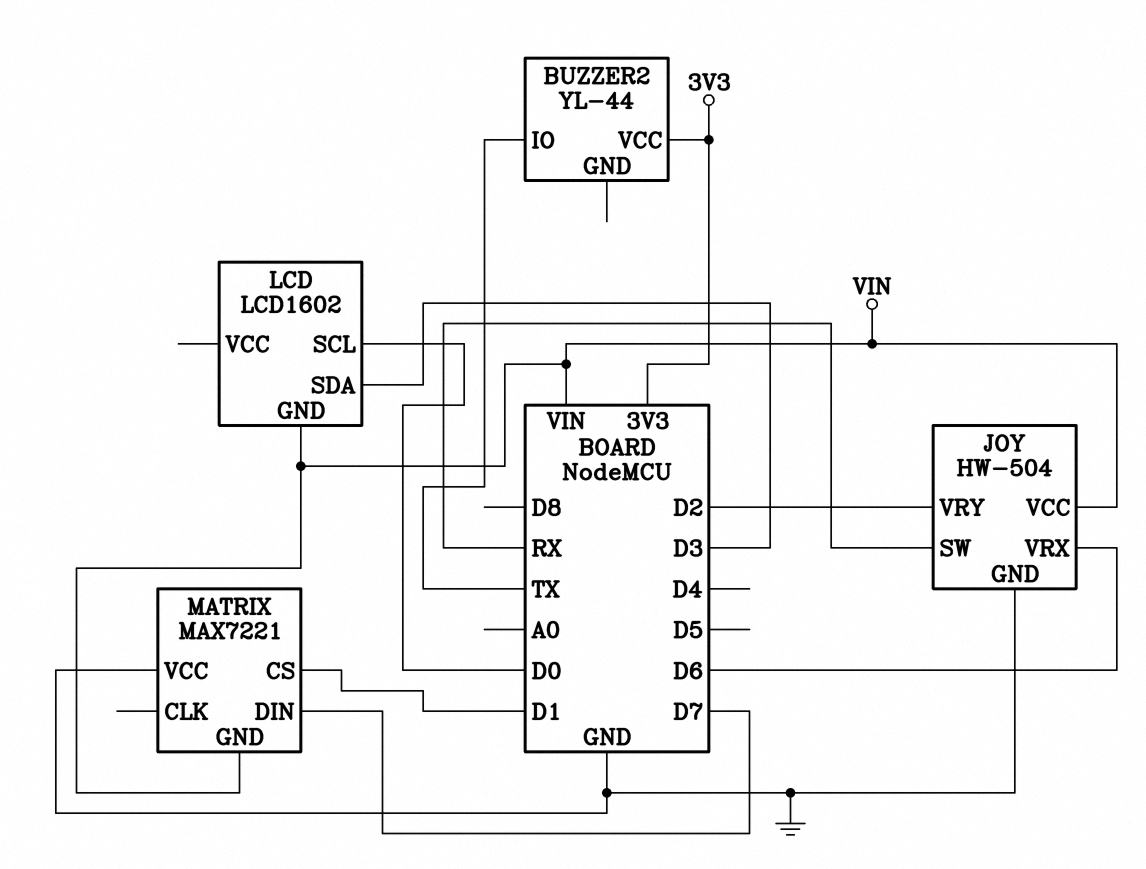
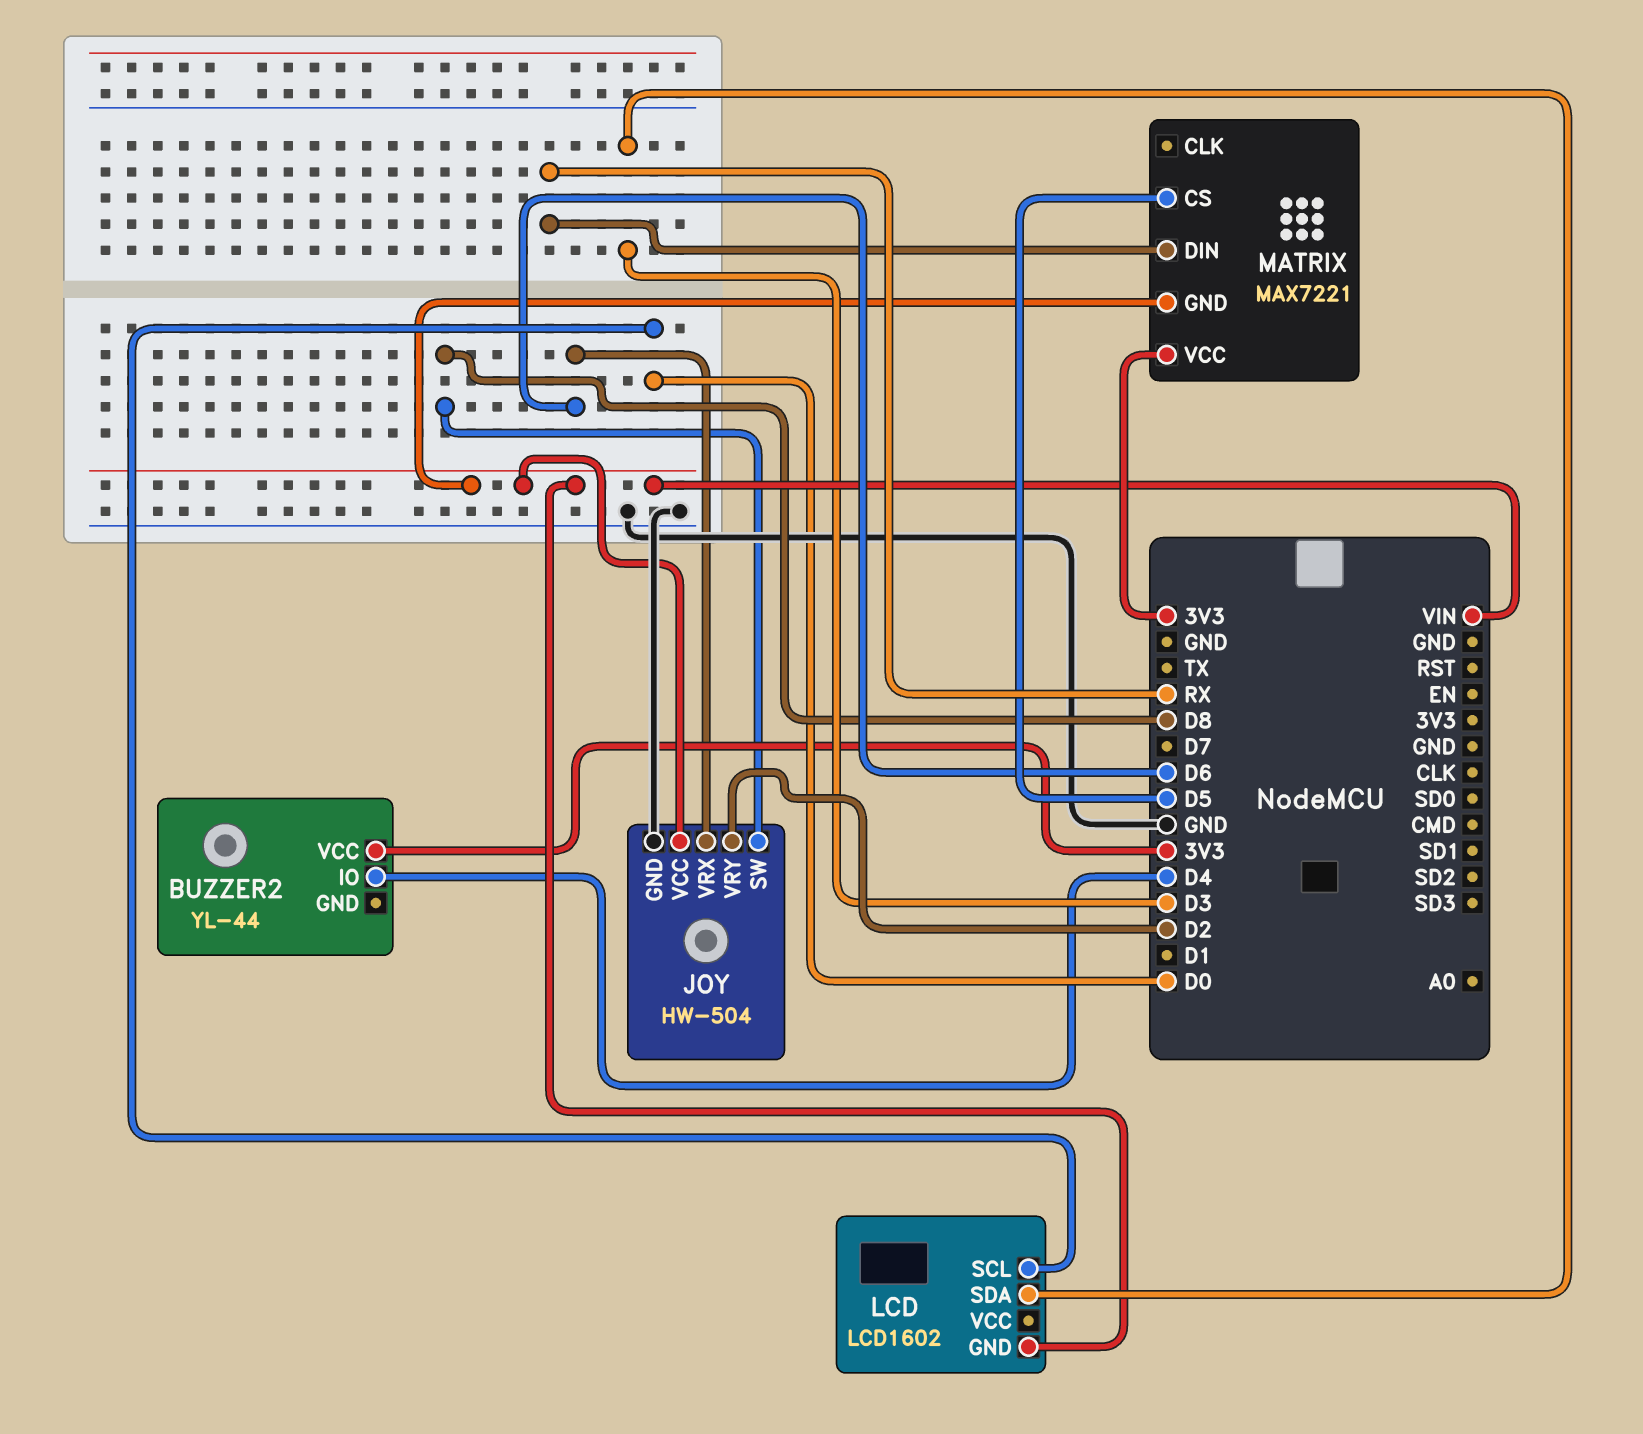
BUZZER2 pin IO: TX -> D4
JOY pin SW: RX -> D8
MATRIX pin CS: D1 -> D5
MATRIX pin DIN: D7 -> RX
MATRIX pin VCC: GND -> 3V3

